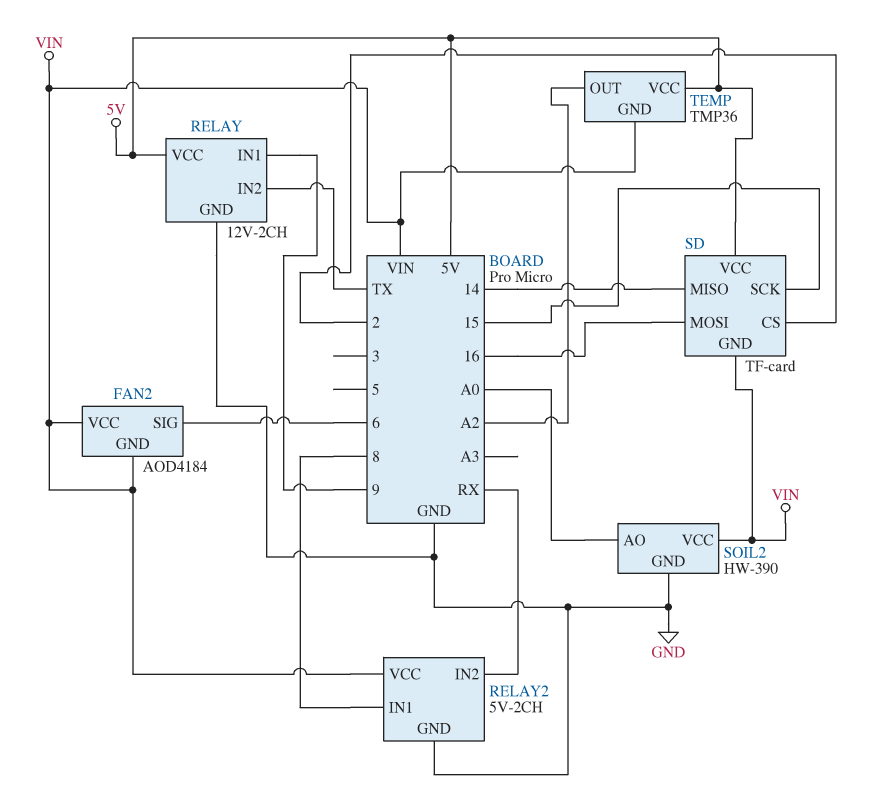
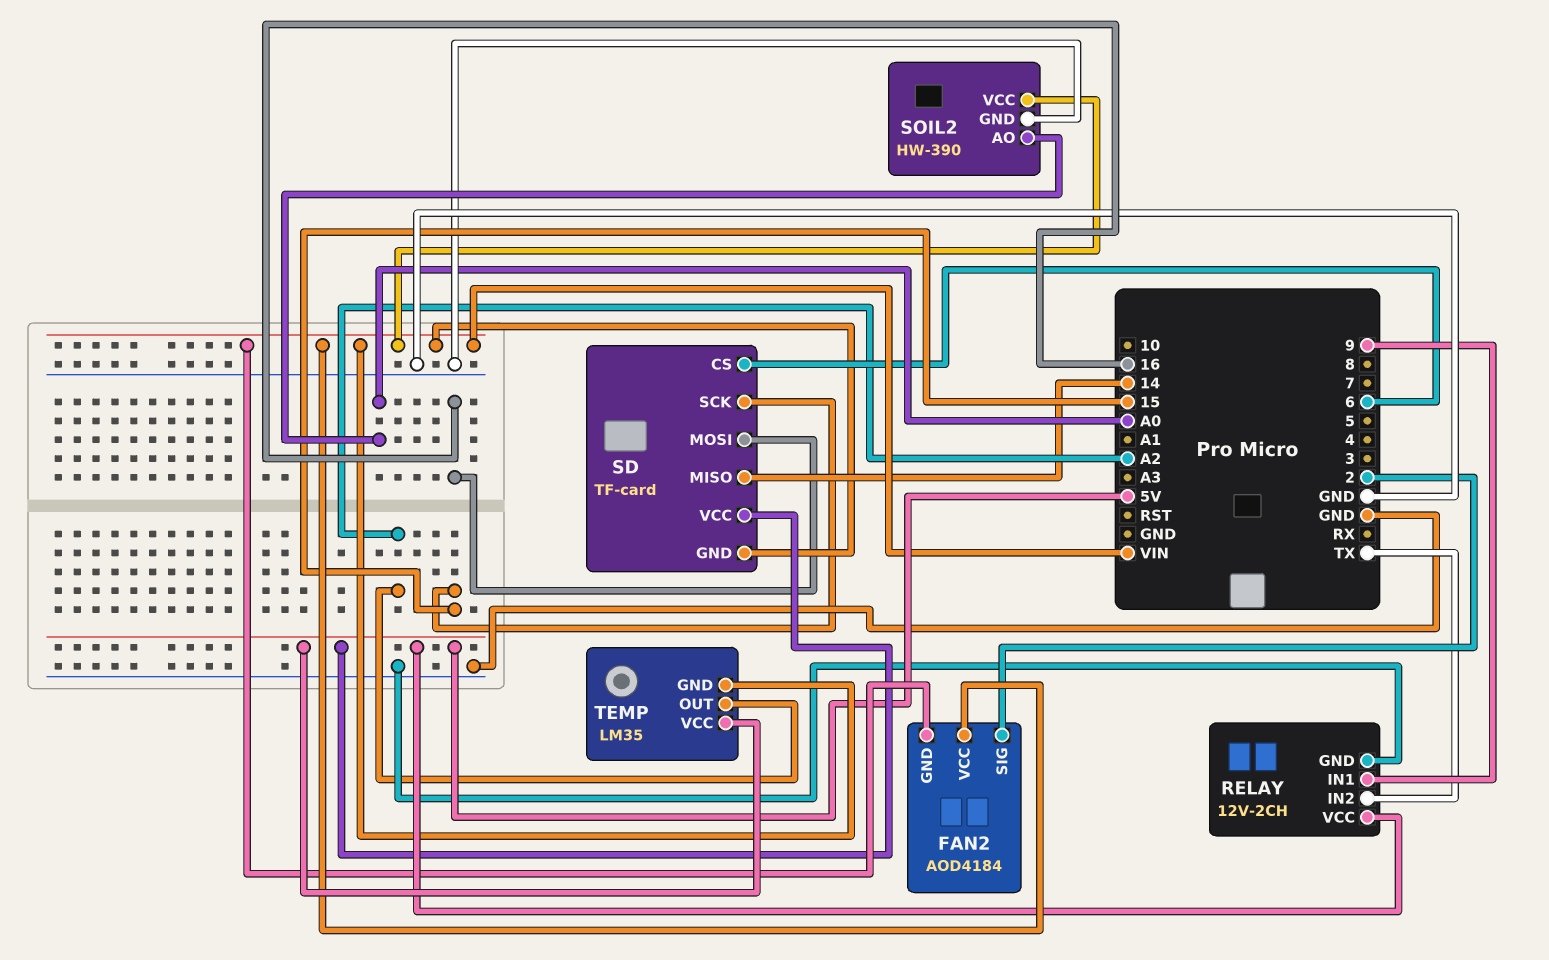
FAN2 pin SIG: 6 -> 2
RELAY2: 5V-2CH -> none
RELAY2 pin GND: GND -> none
RELAY2 pin IN1: 8 -> none
RELAY2 pin IN2: RX -> none
RELAY2 pin VCC: VIN -> none
SD pin CS: 2 -> 6
TEMP: TMP36 -> LM35

